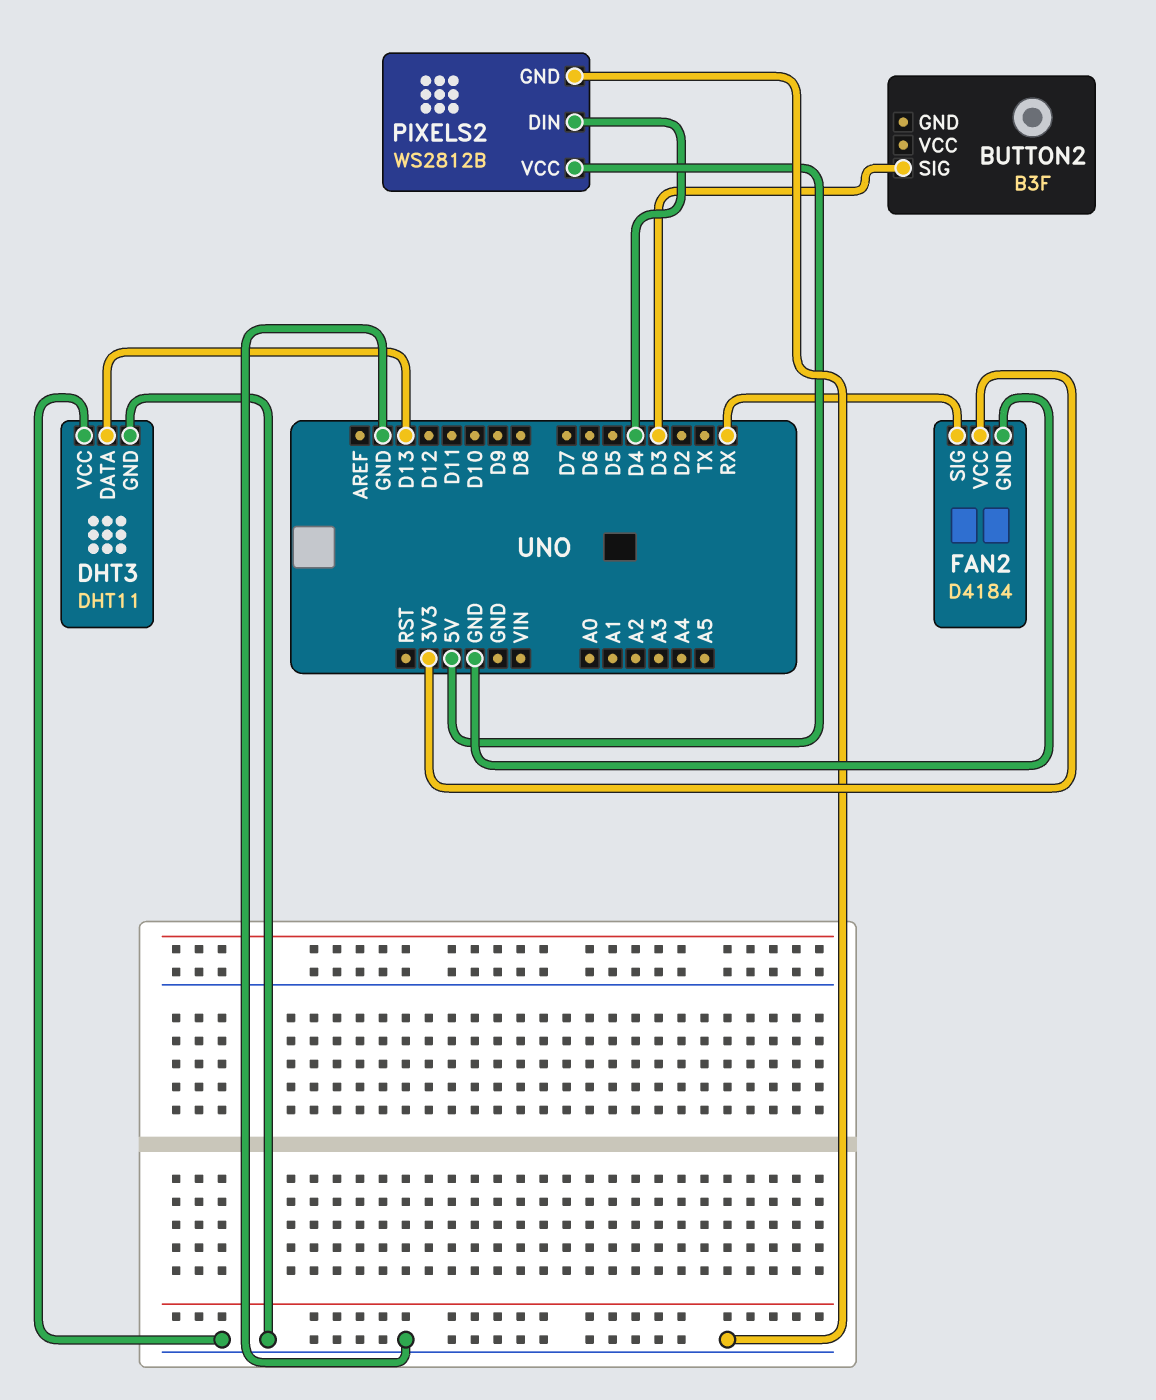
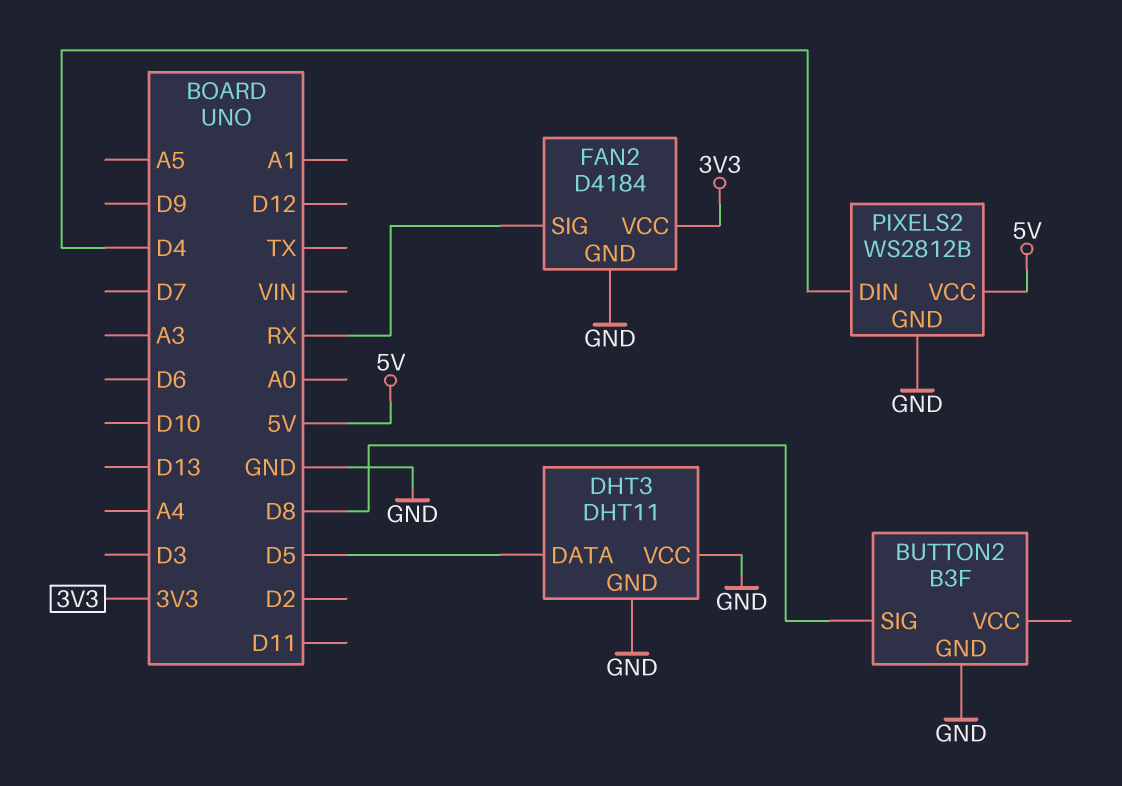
BUTTON2 pin GND: none -> GND
BUTTON2 pin SIG: D3 -> D8
DHT3 pin DATA: D13 -> D5

